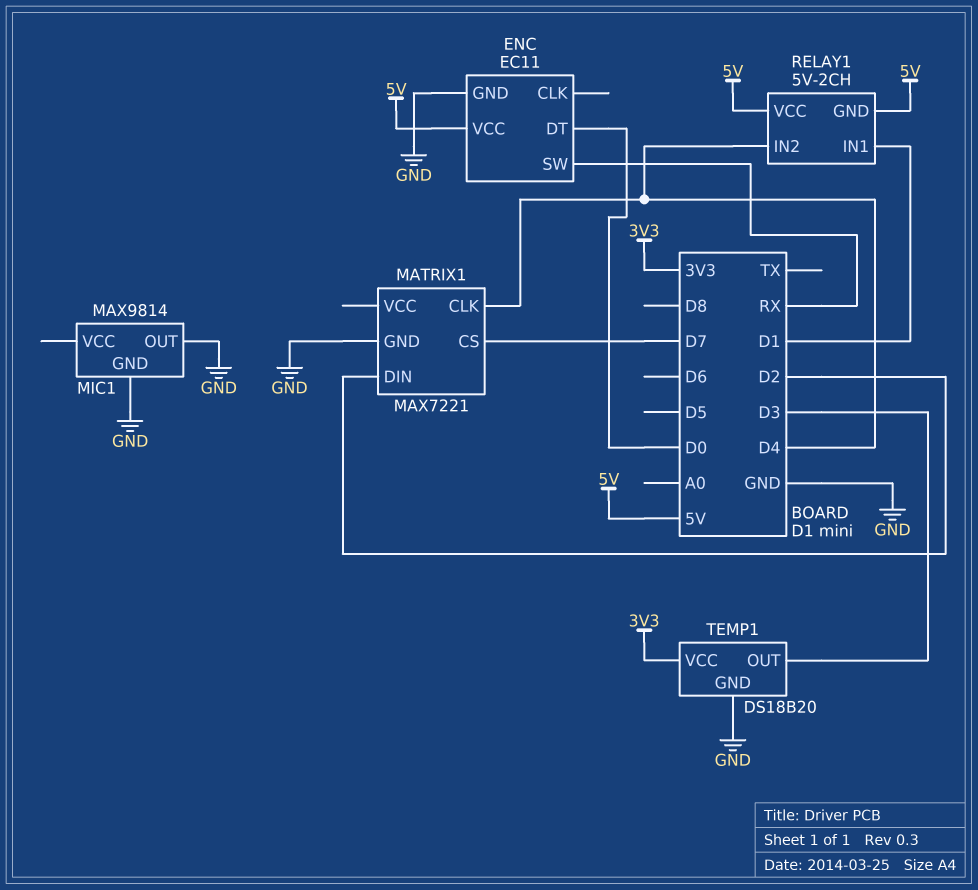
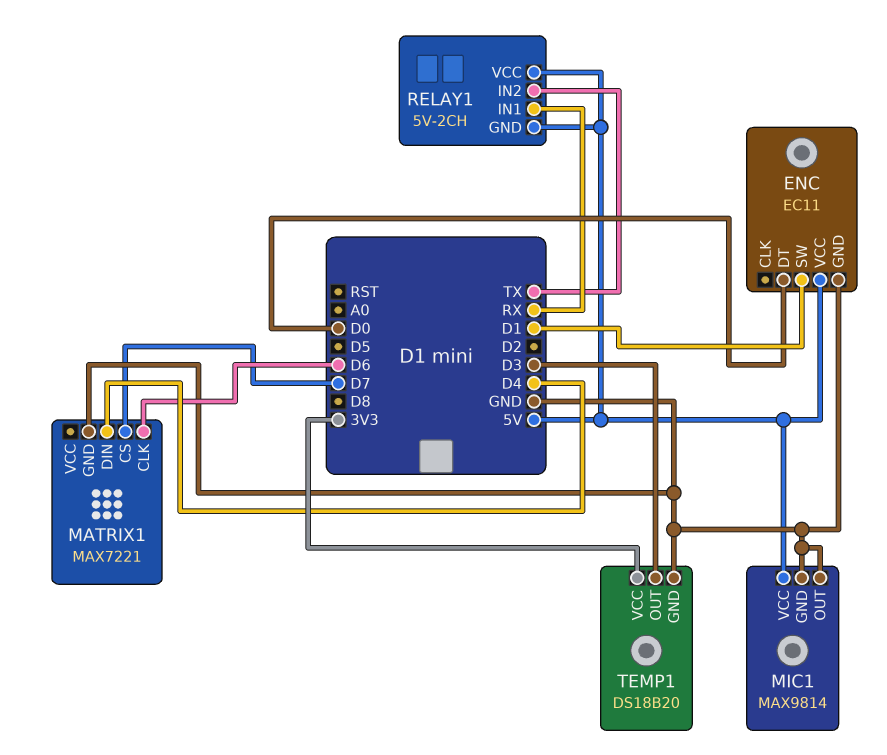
ENC pin SW: RX -> D1
MATRIX1 pin CLK: D4 -> D6
MATRIX1 pin DIN: D2 -> D4
MIC1 pin VCC: none -> 5V
RELAY1 pin IN1: D1 -> RX
RELAY1 pin IN2: D4 -> TX

